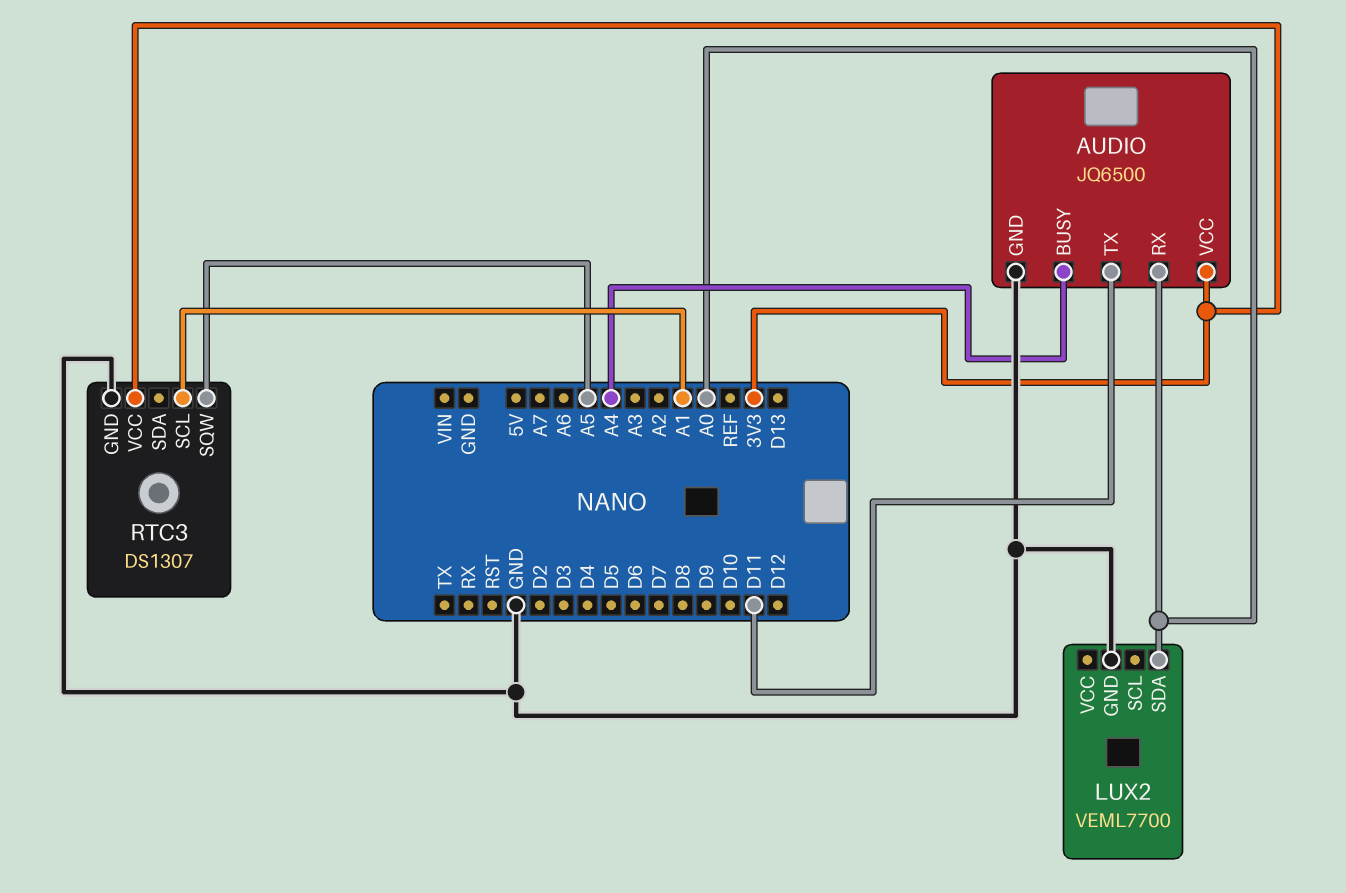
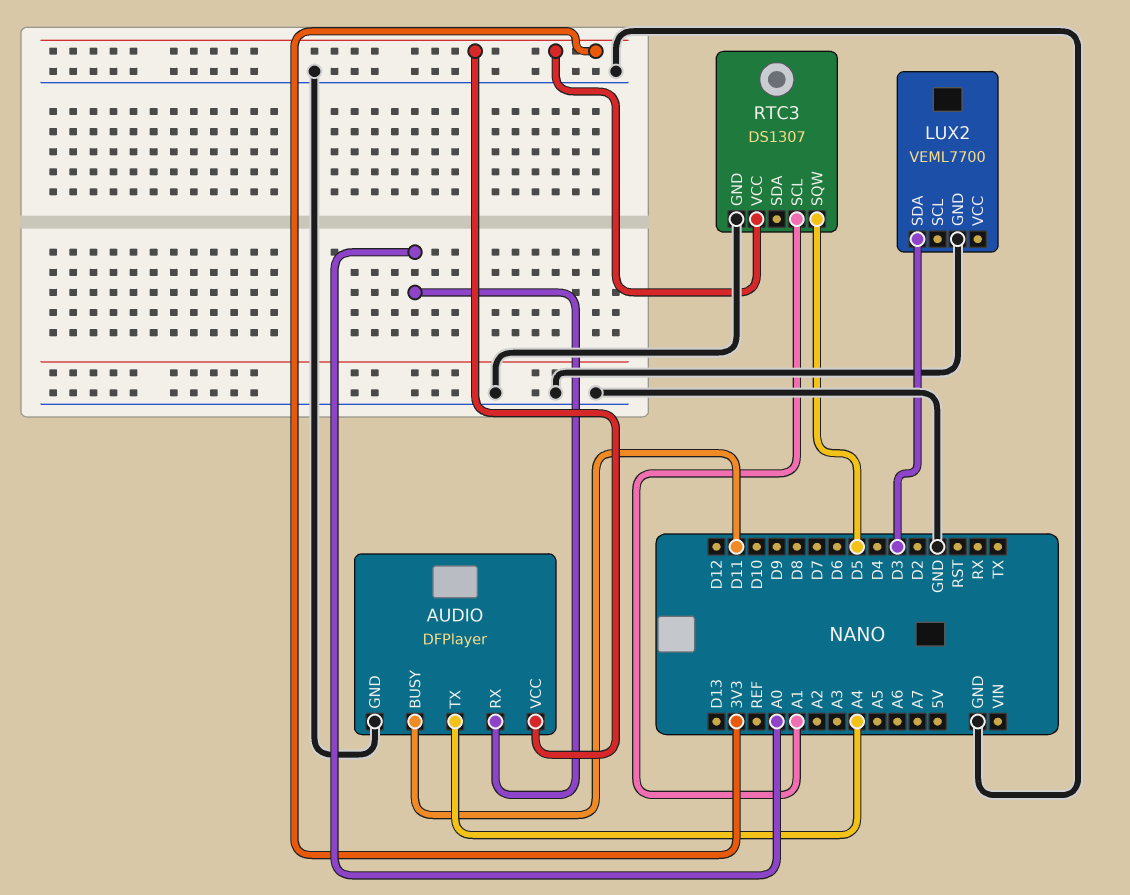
AUDIO: JQ6500 -> DFPlayer
AUDIO pin BUSY: A4 -> D11
AUDIO pin TX: D11 -> A4
LUX2 pin SDA: A0 -> D3
RTC3 pin SQW: A5 -> D5

